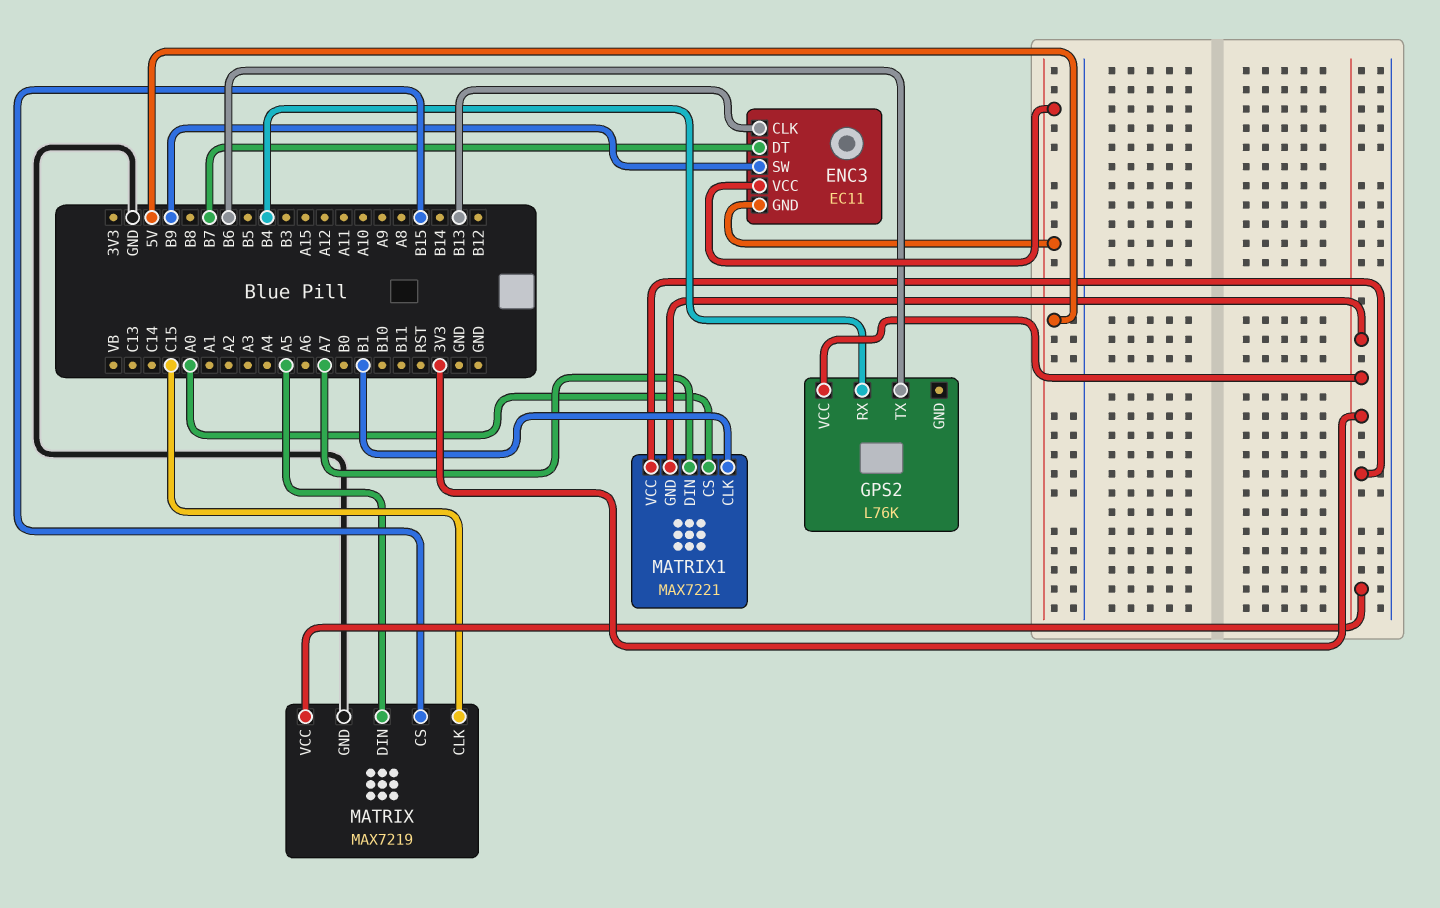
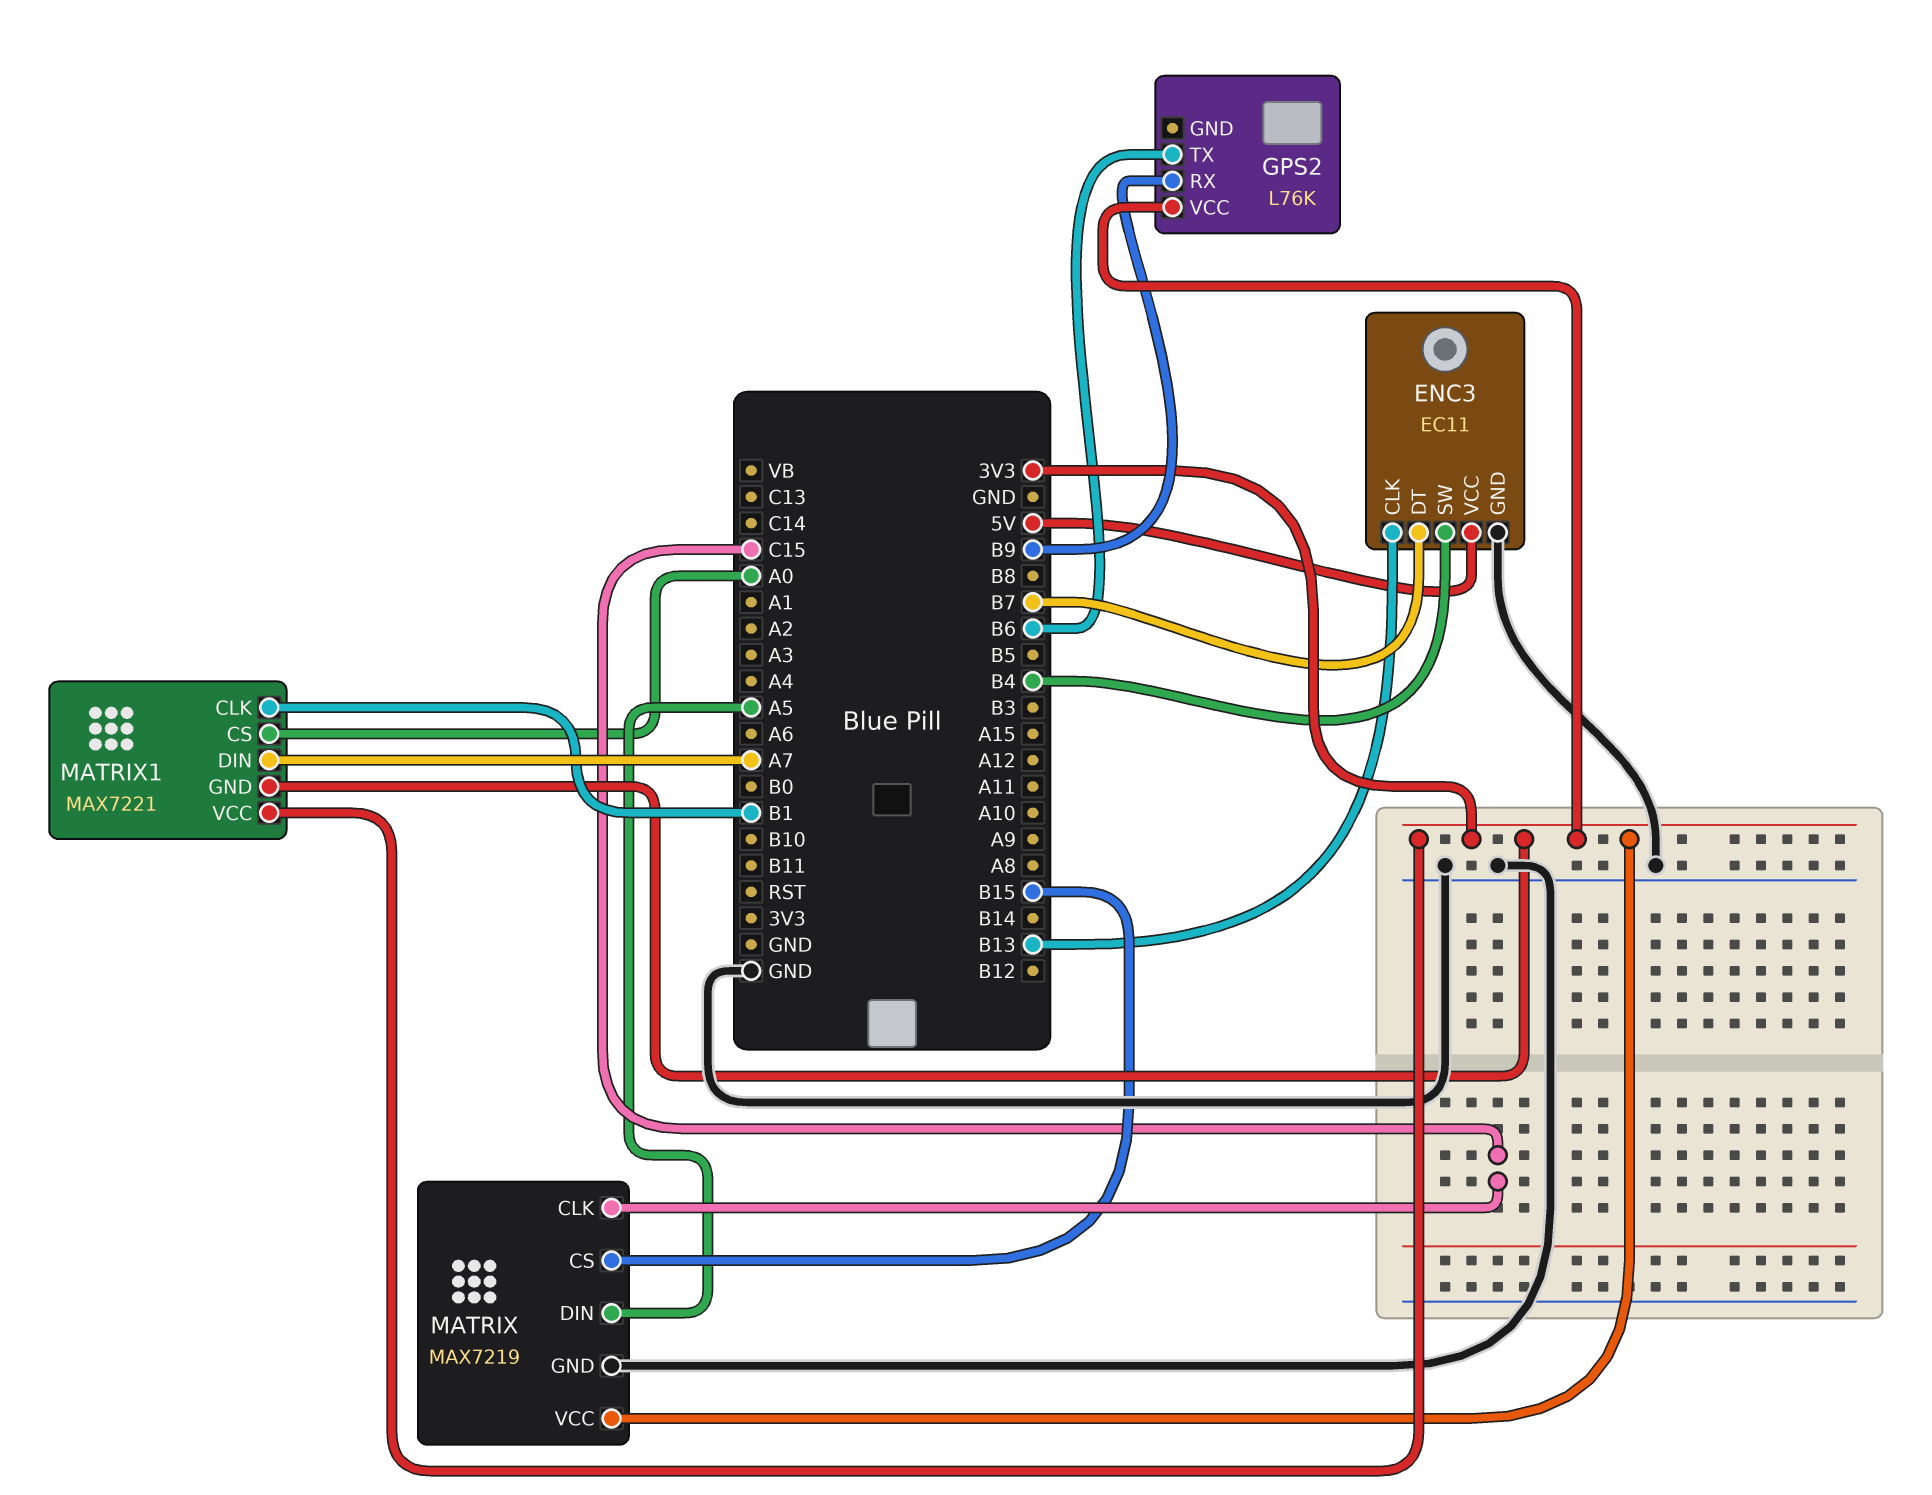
ENC3 pin GND: 5V -> GND
ENC3 pin SW: B9 -> B4
GPS2 pin RX: B4 -> B9

